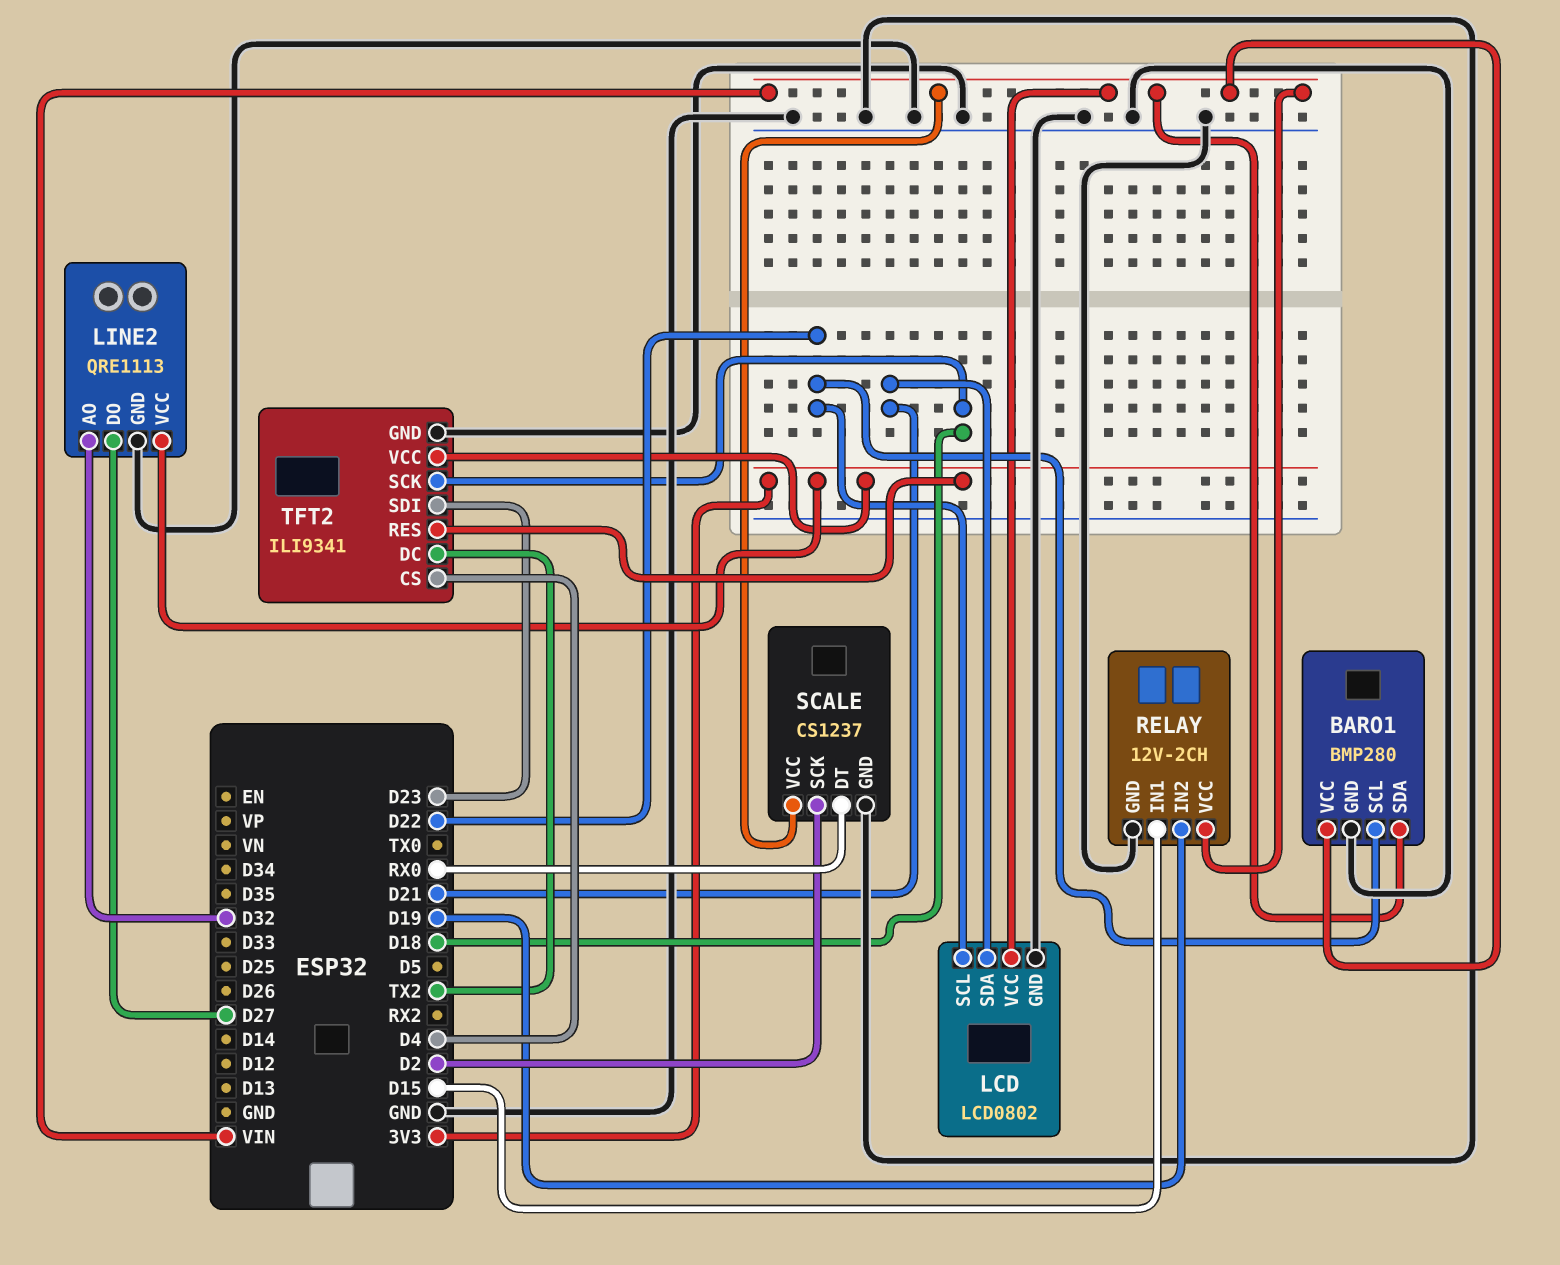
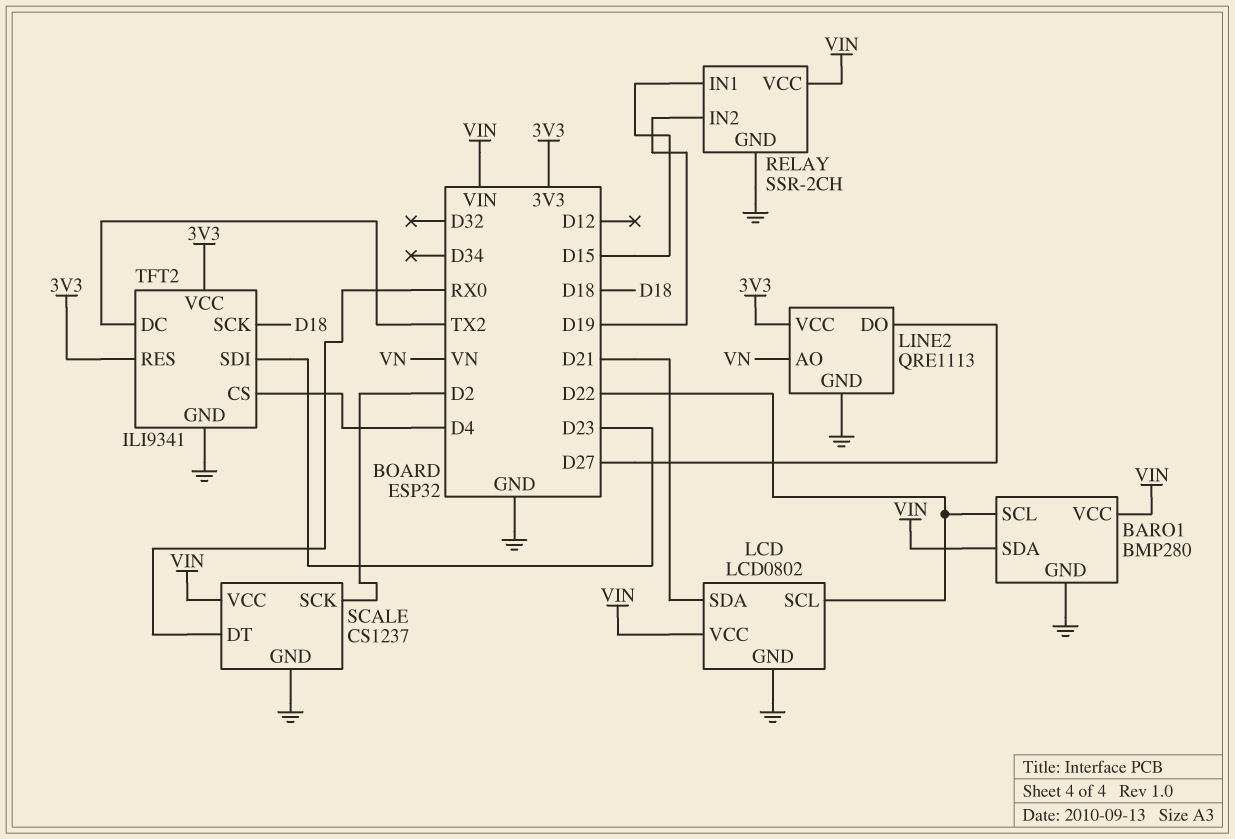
LINE2 pin AO: D32 -> VN
RELAY: 12V-2CH -> SSR-2CH

